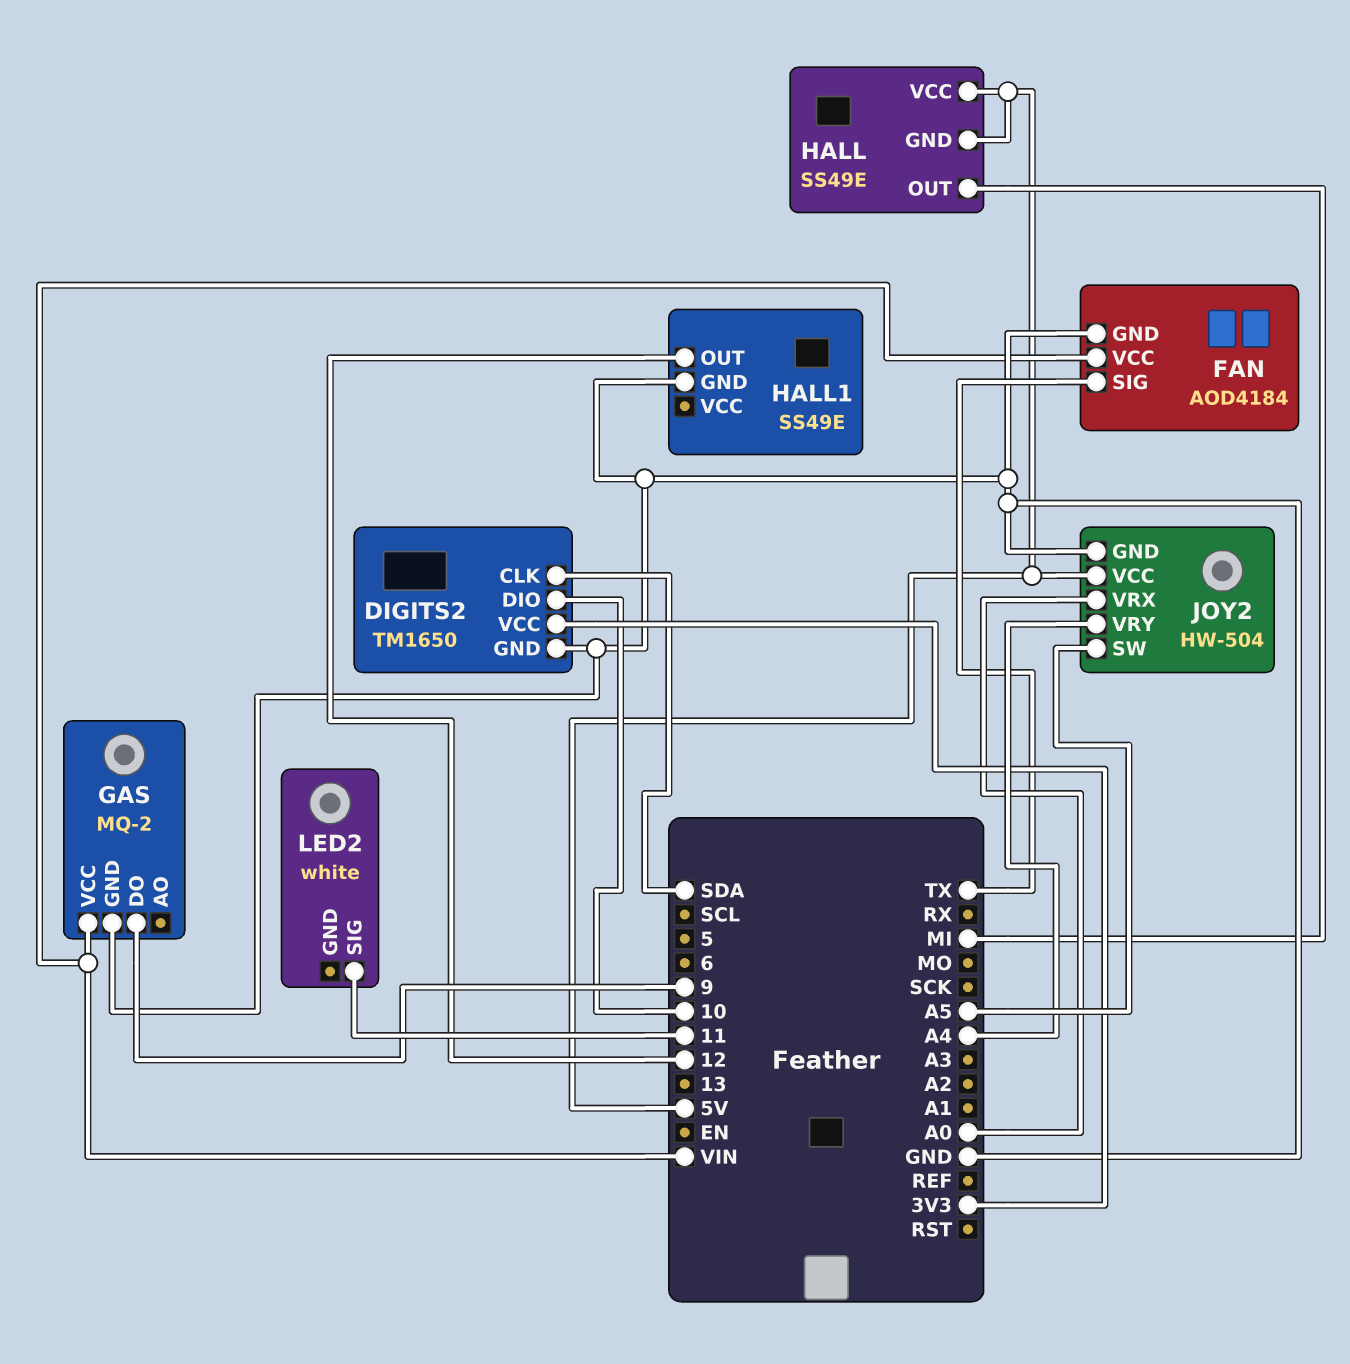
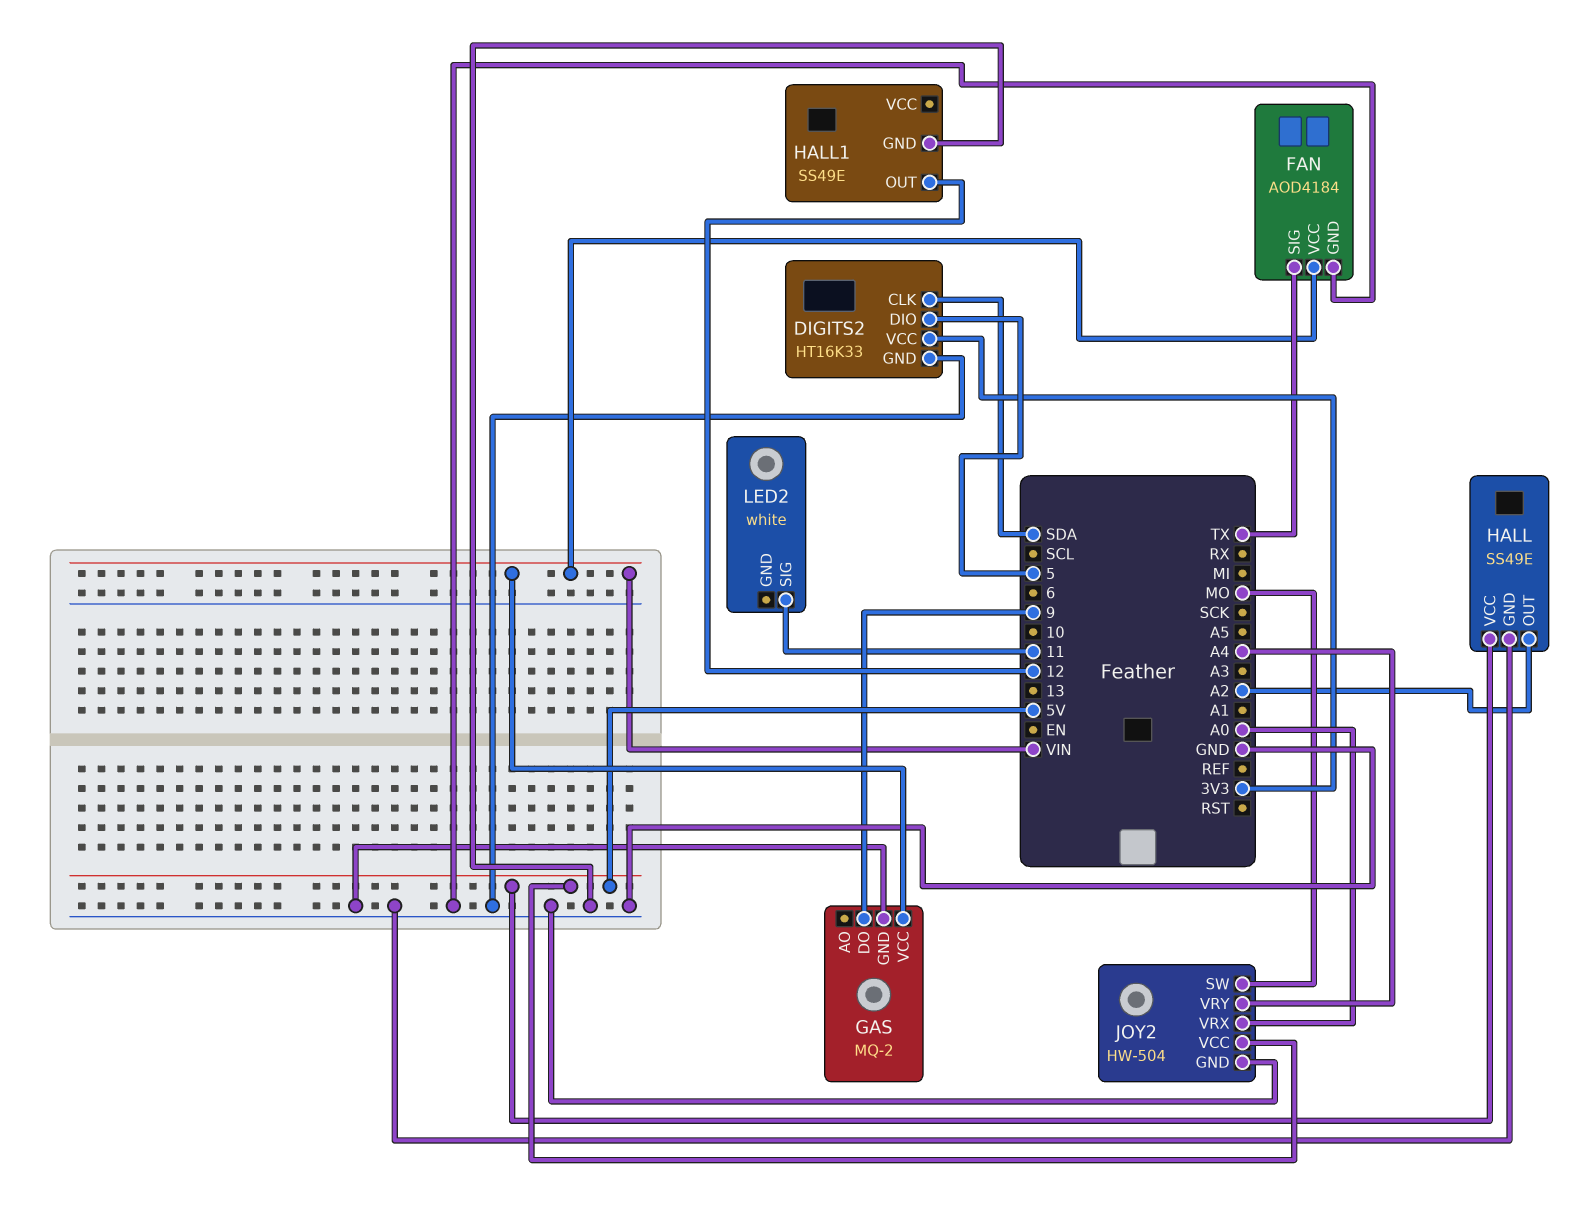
DIGITS2: TM1650 -> HT16K33
DIGITS2 pin DIO: 10 -> 5
HALL pin GND: 5V -> GND
HALL pin OUT: MI -> A2
JOY2 pin SW: A5 -> MO

